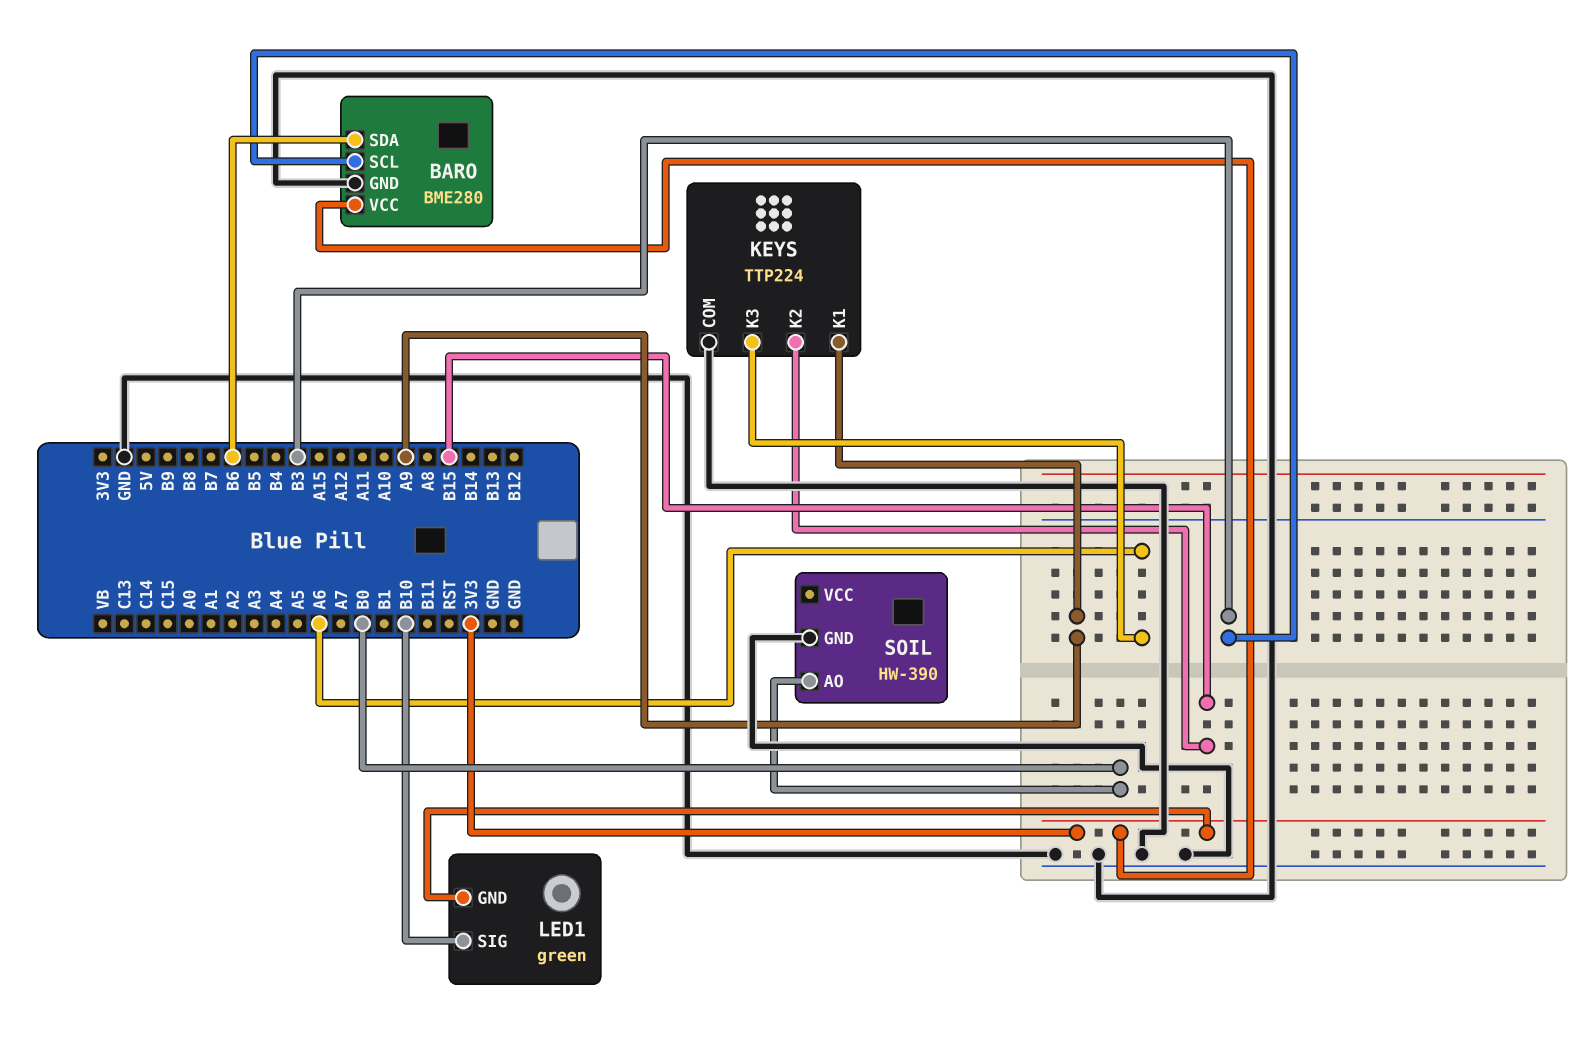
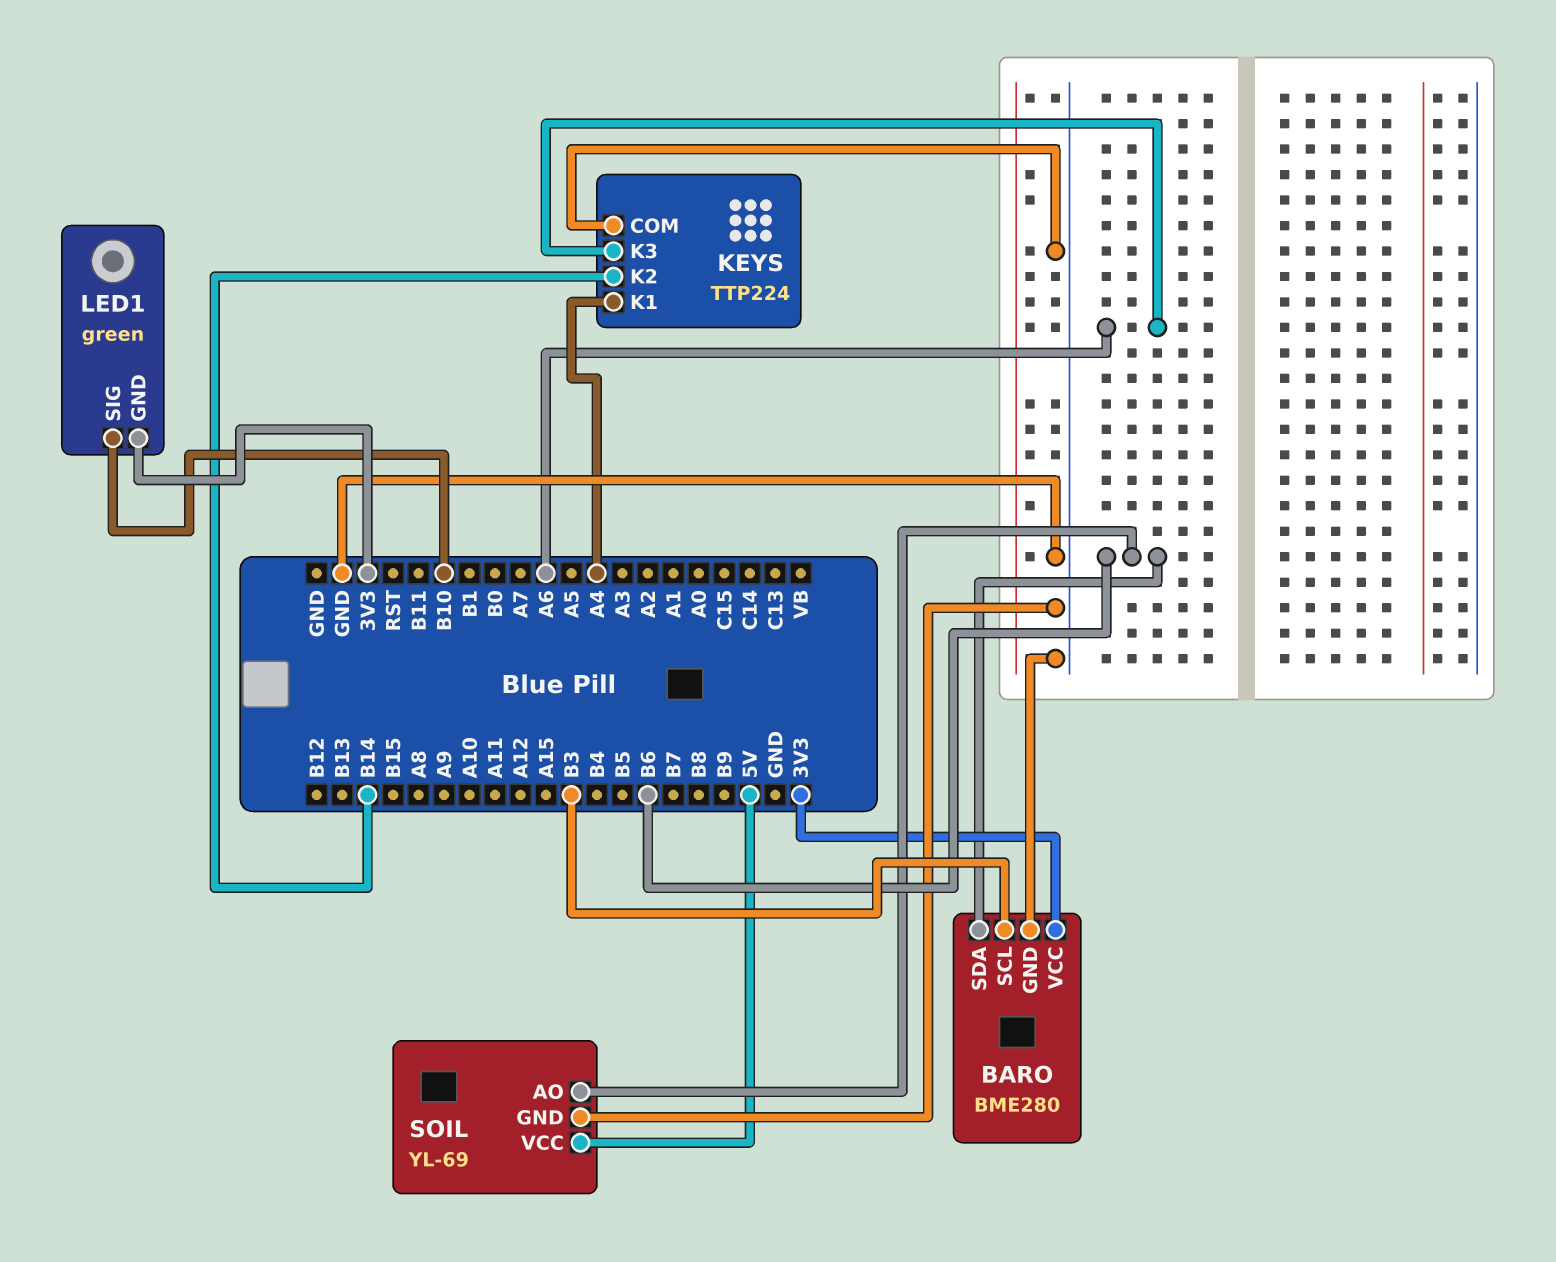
KEYS pin K1: A9 -> A4
KEYS pin K2: B15 -> B14
SOIL: HW-390 -> YL-69
SOIL pin AO: B0 -> B6
SOIL pin VCC: none -> 5V

